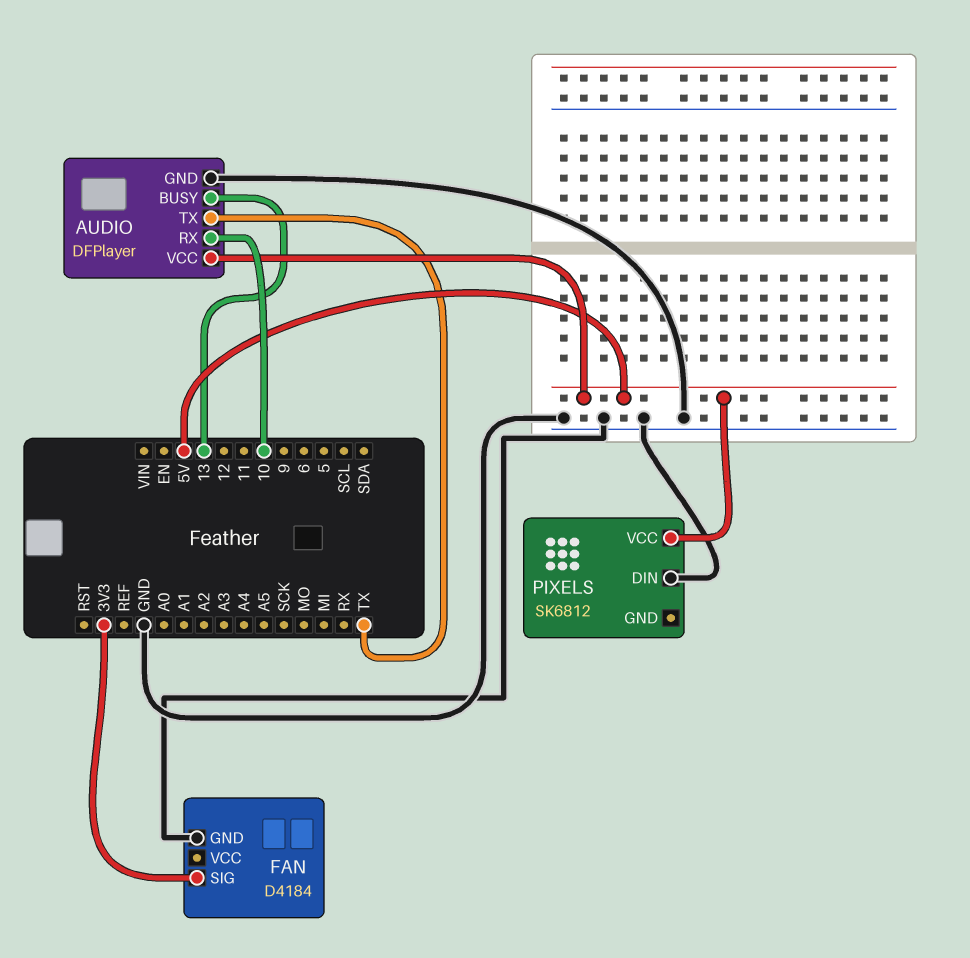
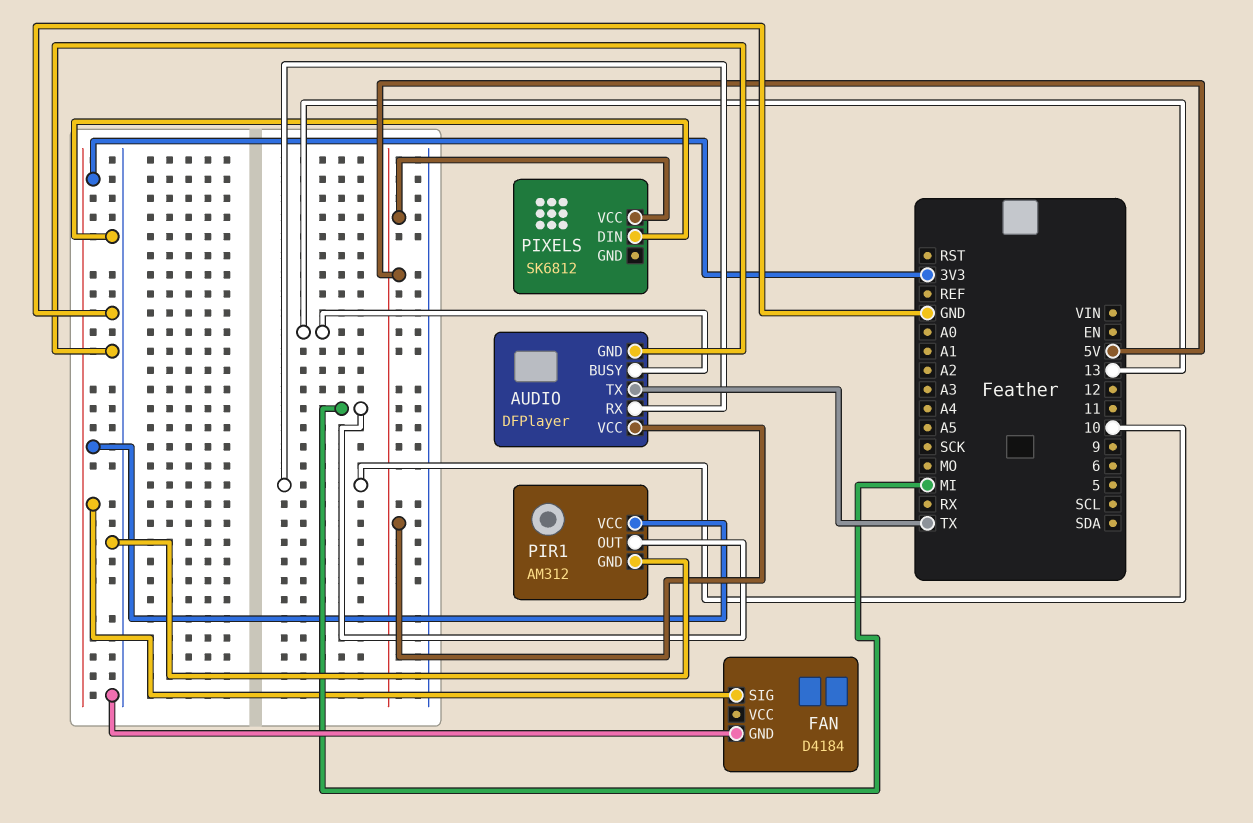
PIR1: none -> AM312
PIR1 pin GND: none -> GND
PIR1 pin OUT: none -> MI
PIR1 pin VCC: none -> 3V3

